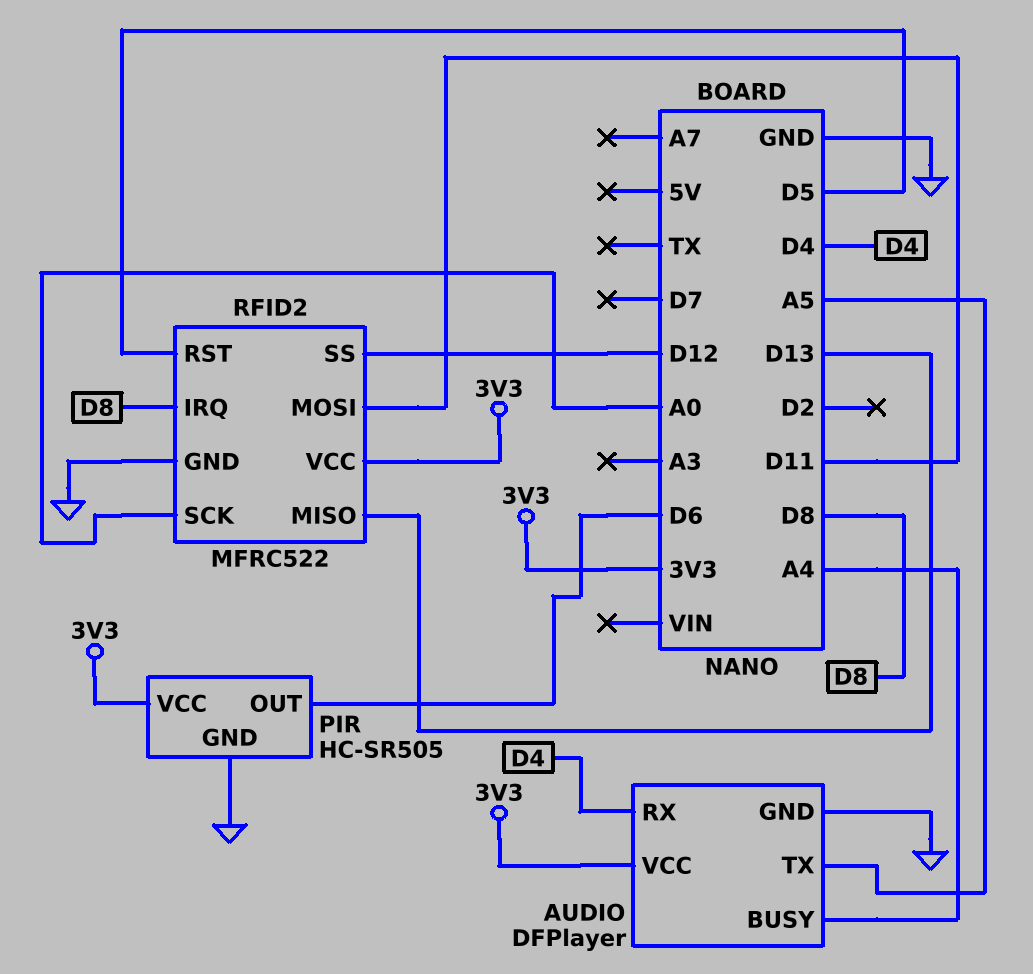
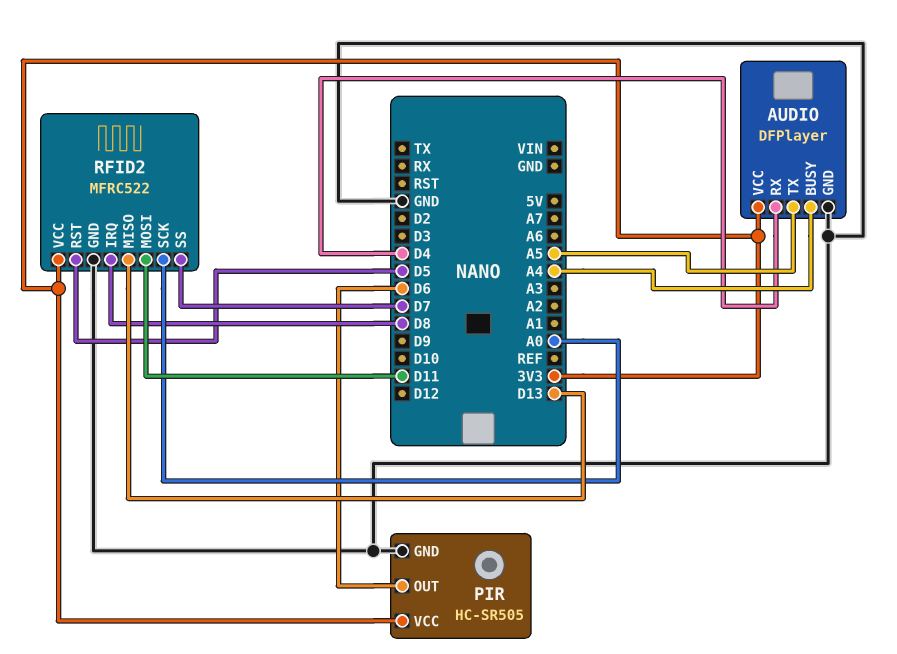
RFID2 pin SS: D12 -> D7

